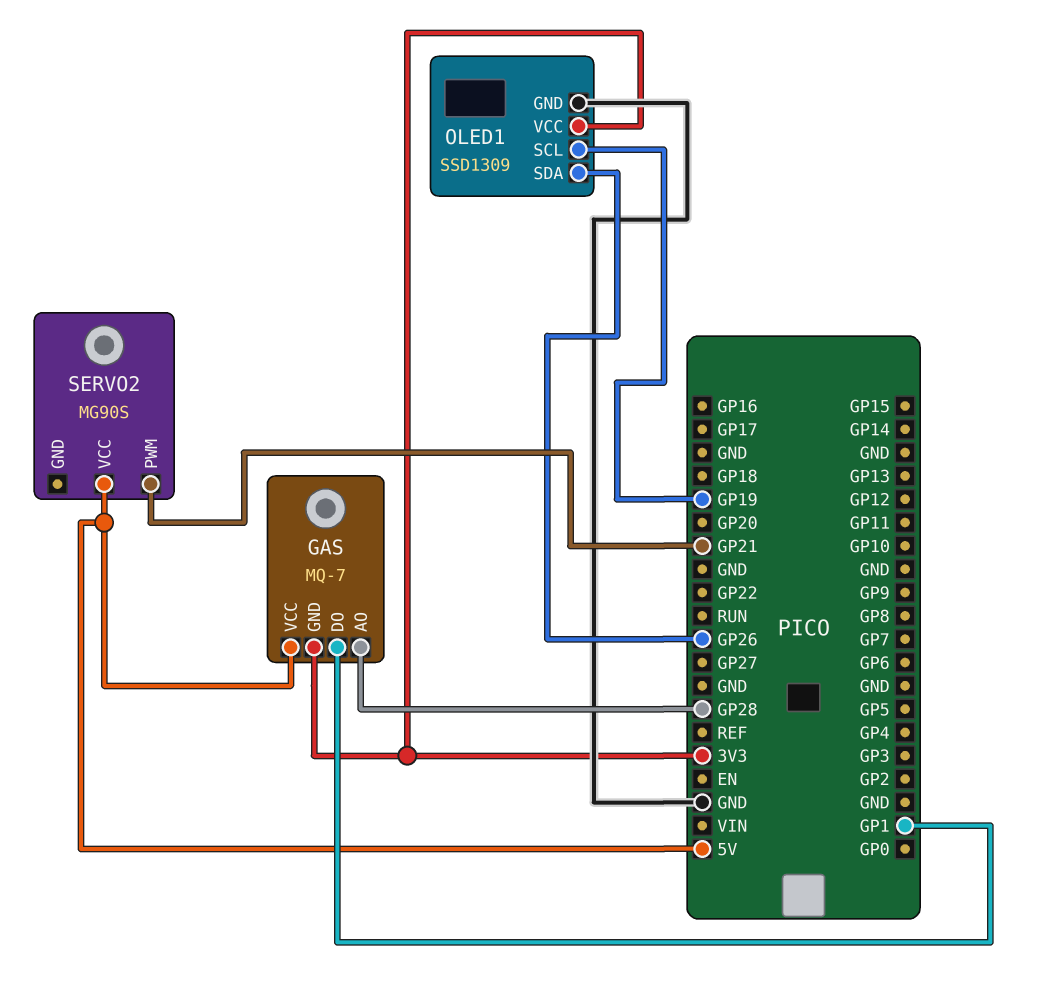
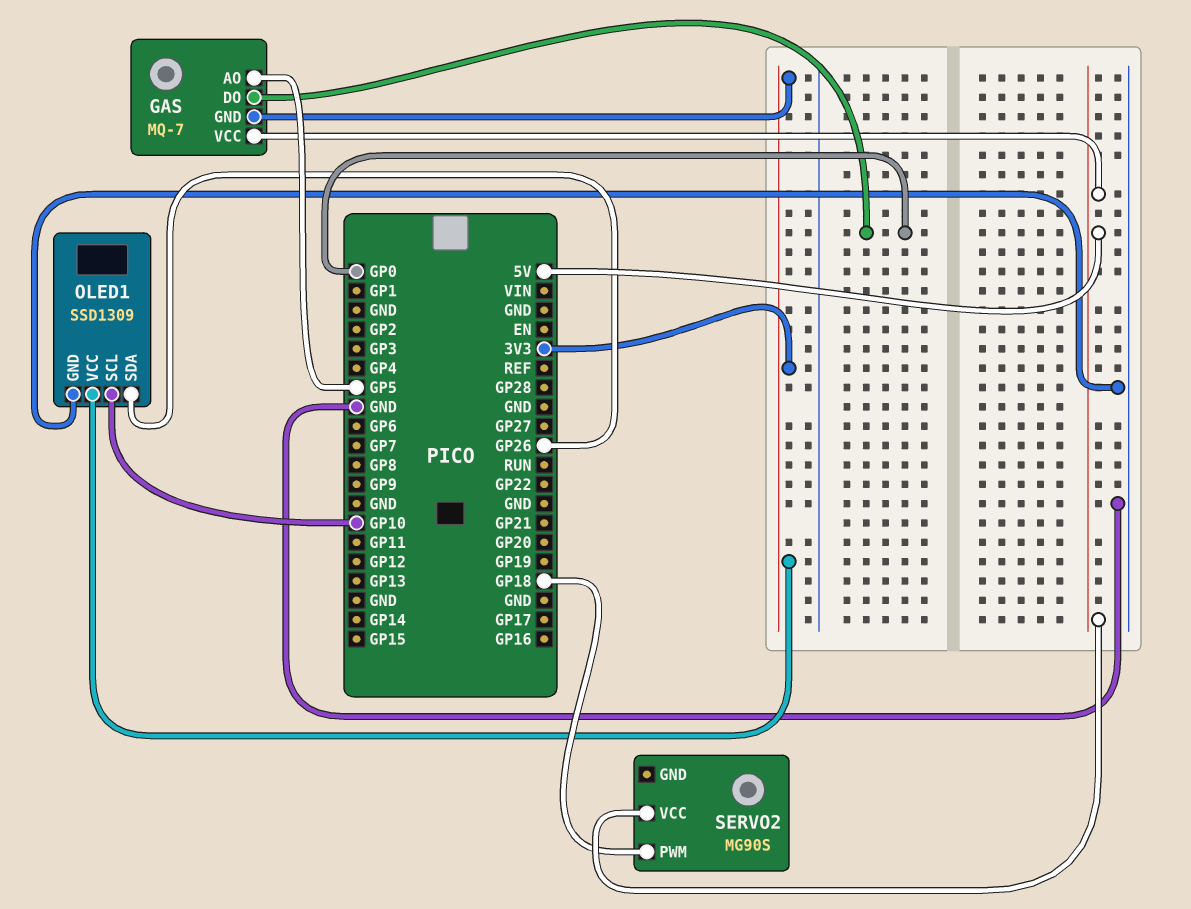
GAS pin AO: GP28 -> GP5
GAS pin DO: GP1 -> GP0
OLED1 pin SCL: GP19 -> GP10
SERVO2 pin PWM: GP21 -> GP18

